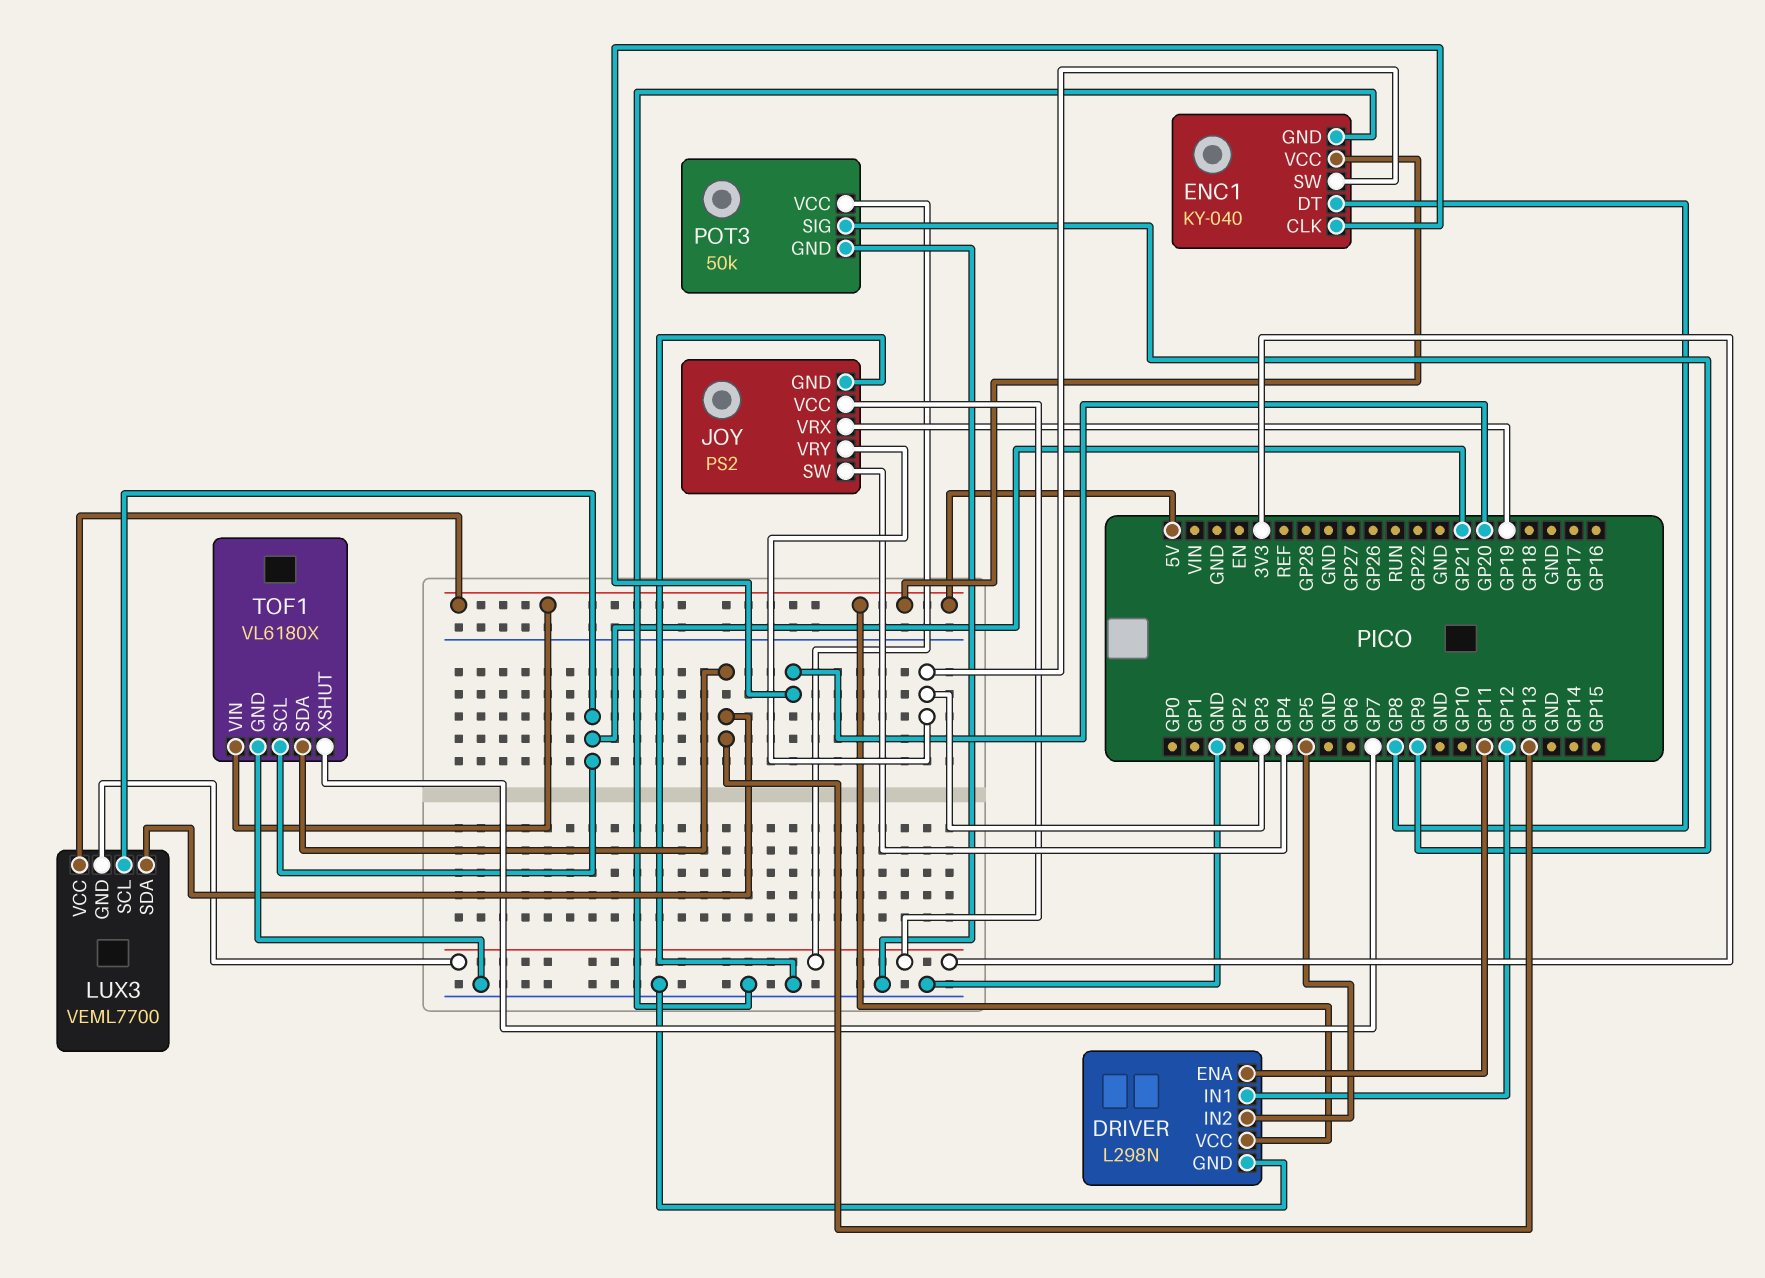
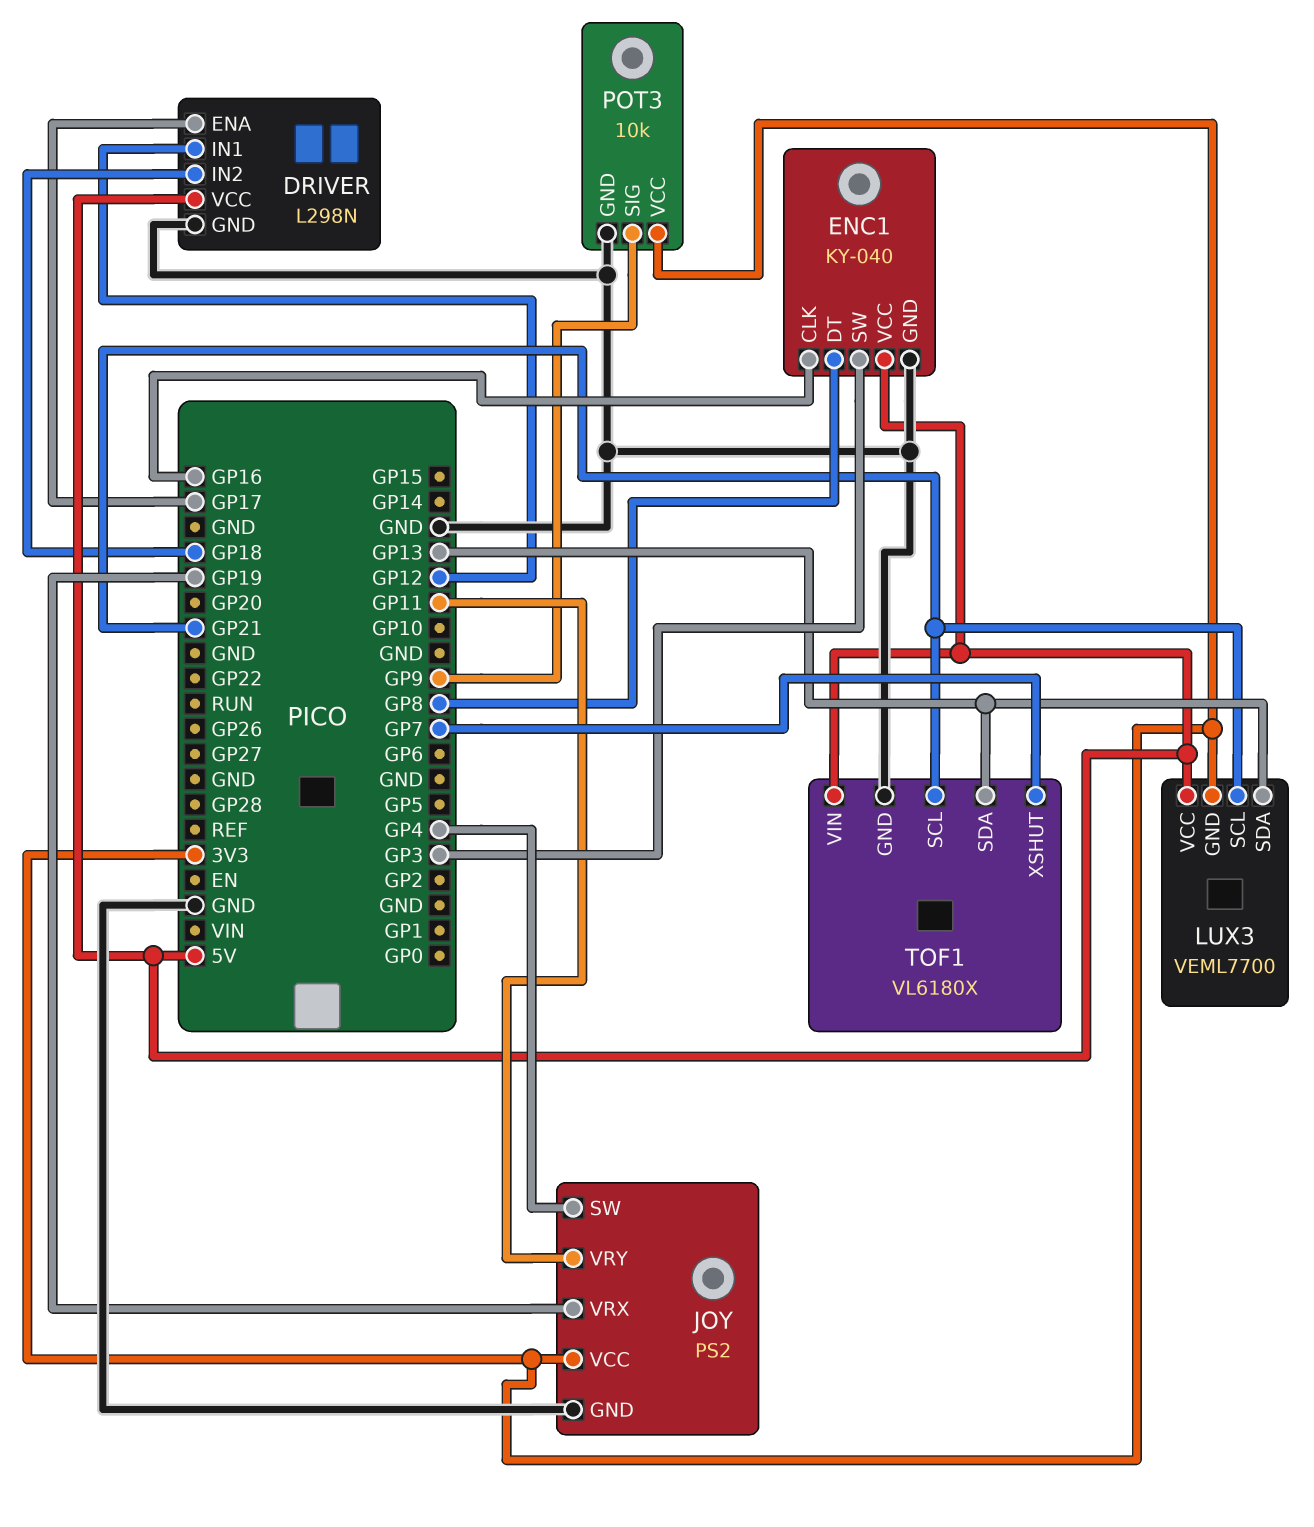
DRIVER pin ENA: GP11 -> GP17
DRIVER pin IN2: GP5 -> GP18
ENC1 pin CLK: GP20 -> GP16
JOY pin VRY: GP3 -> GP11
POT3: 50k -> 10k

